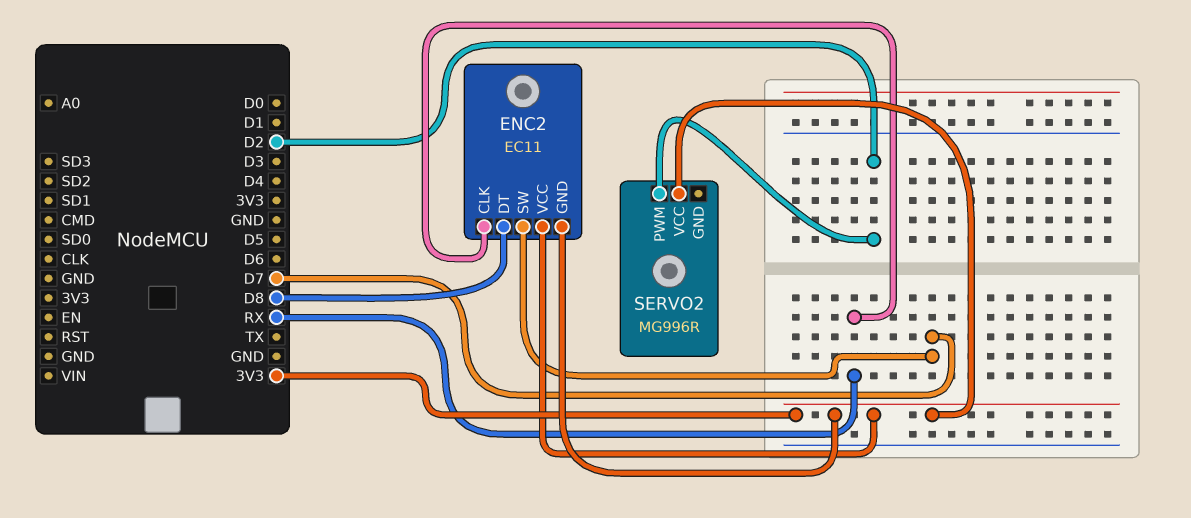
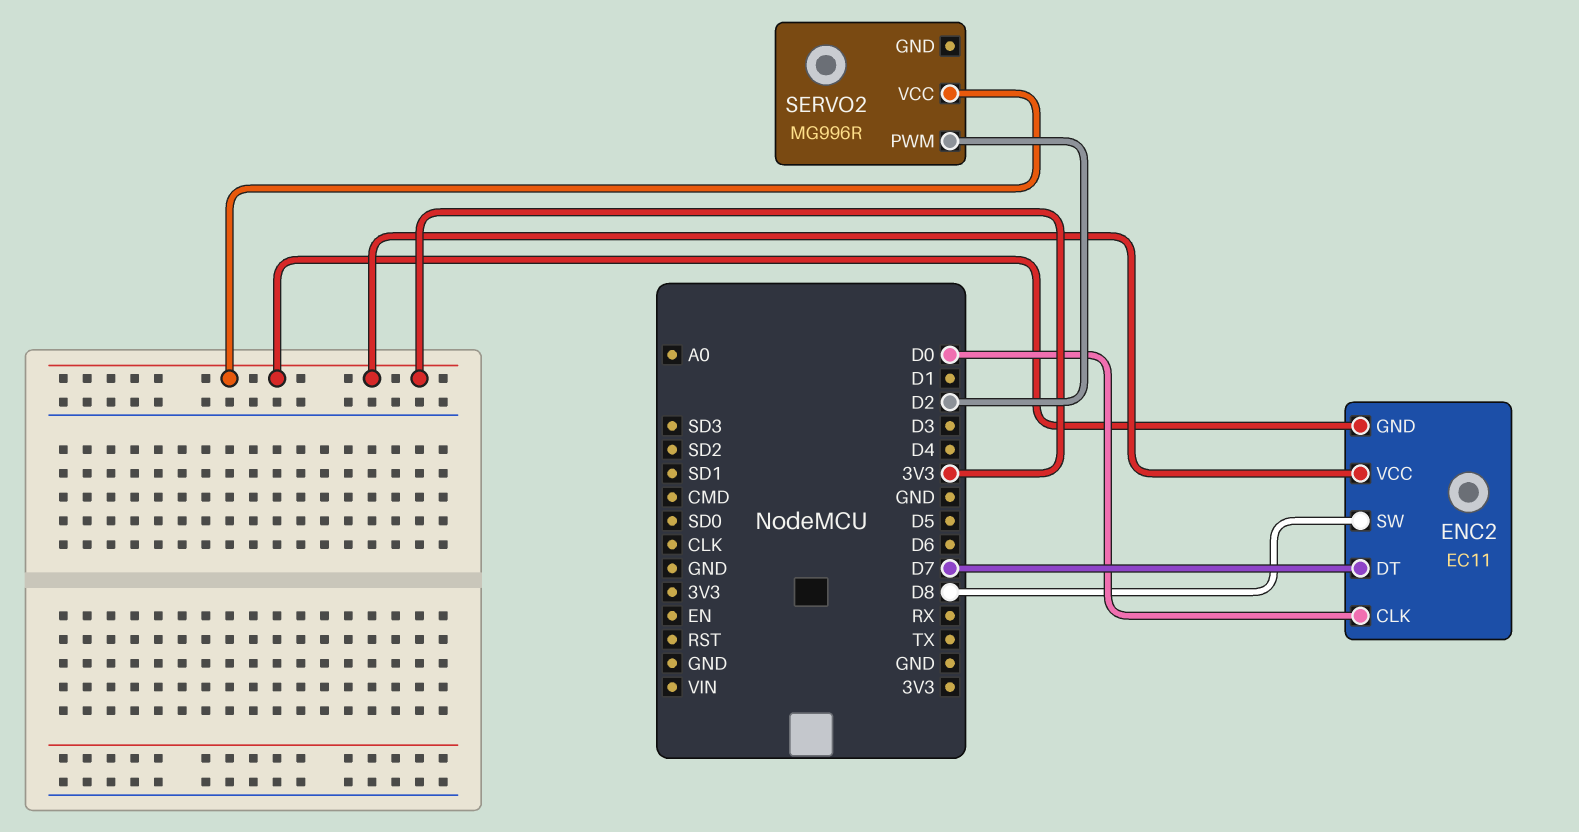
ENC2 pin CLK: RX -> D0
ENC2 pin DT: D8 -> D7
ENC2 pin SW: D7 -> D8

